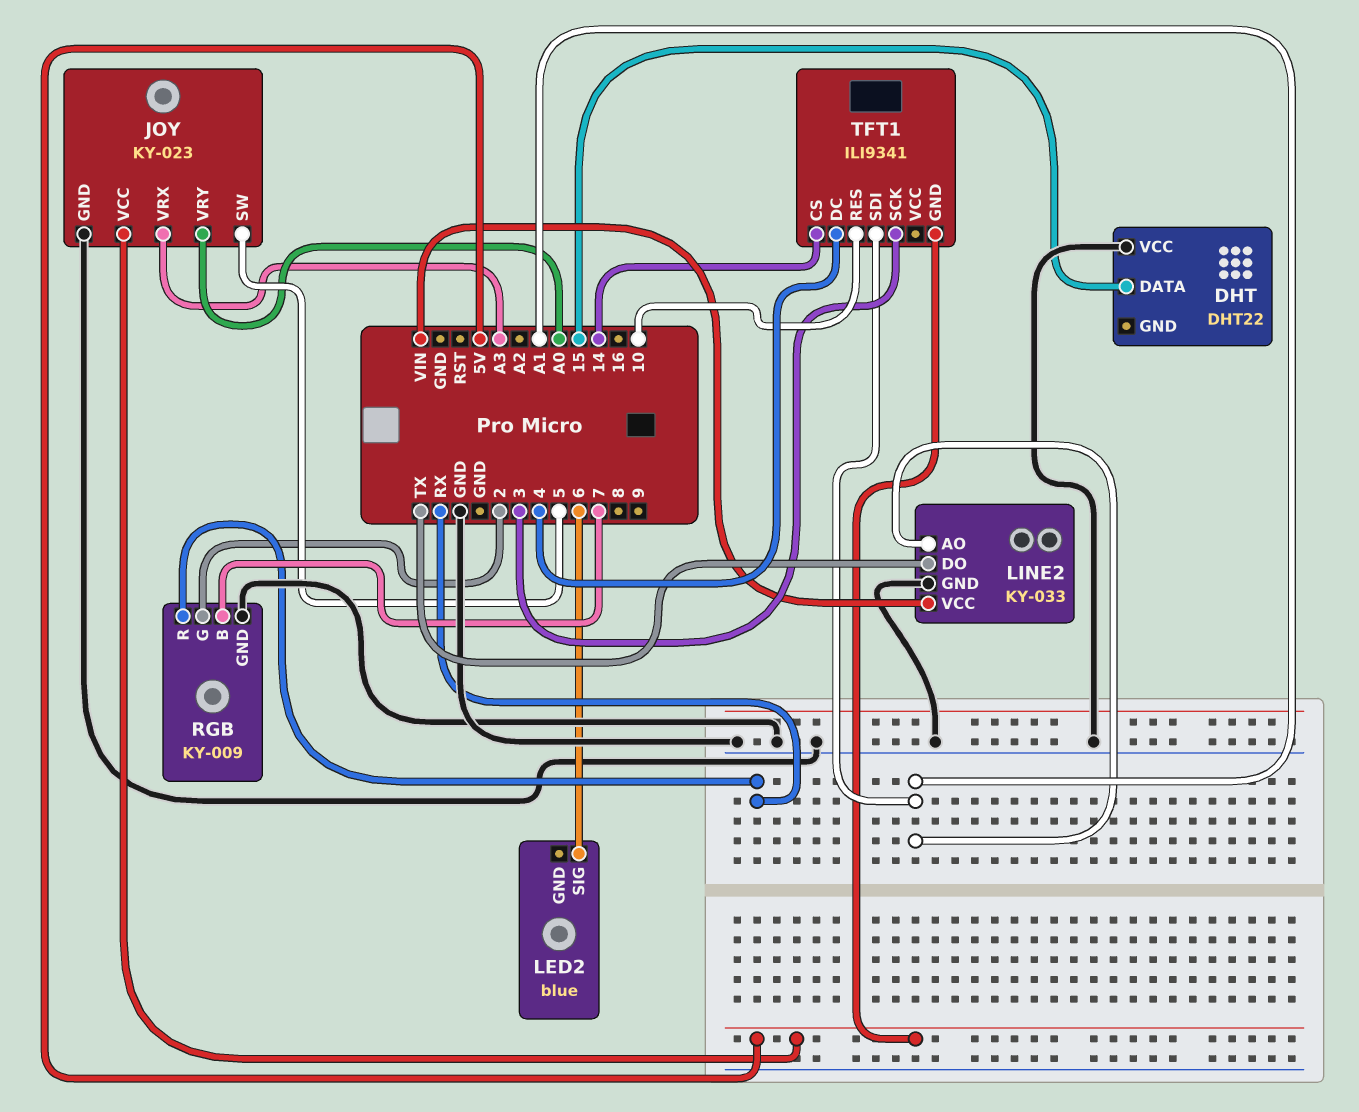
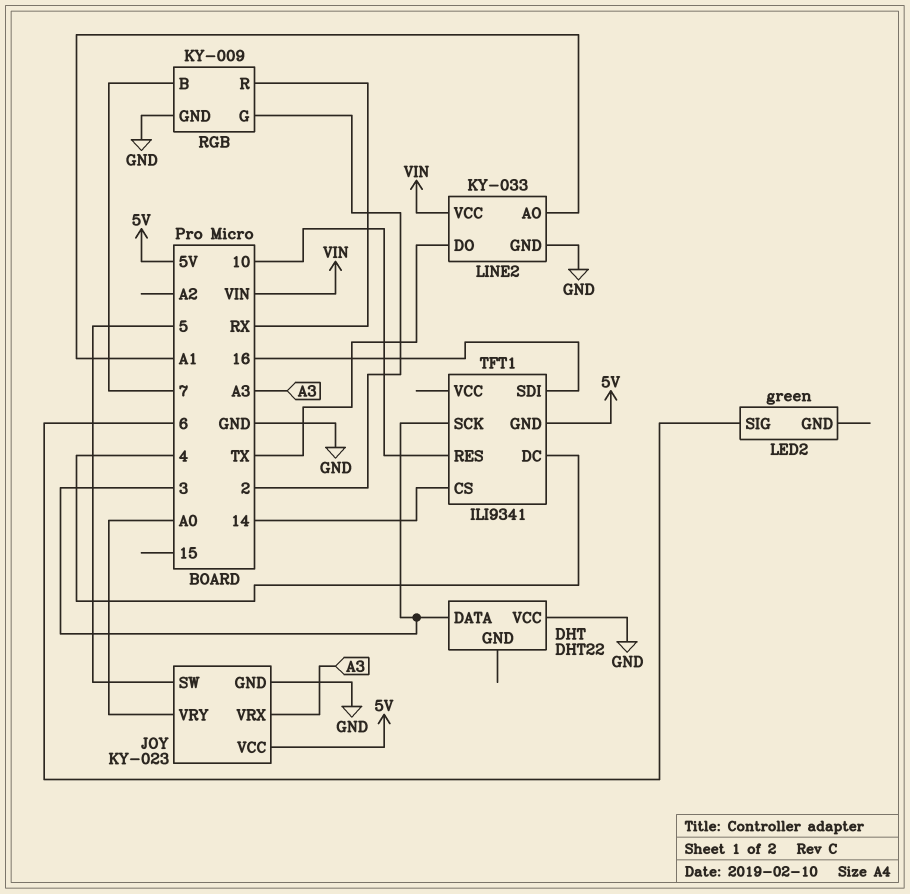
DHT pin DATA: 15 -> 3
LED2: blue -> green
TFT1 pin SDI: A1 -> 16

